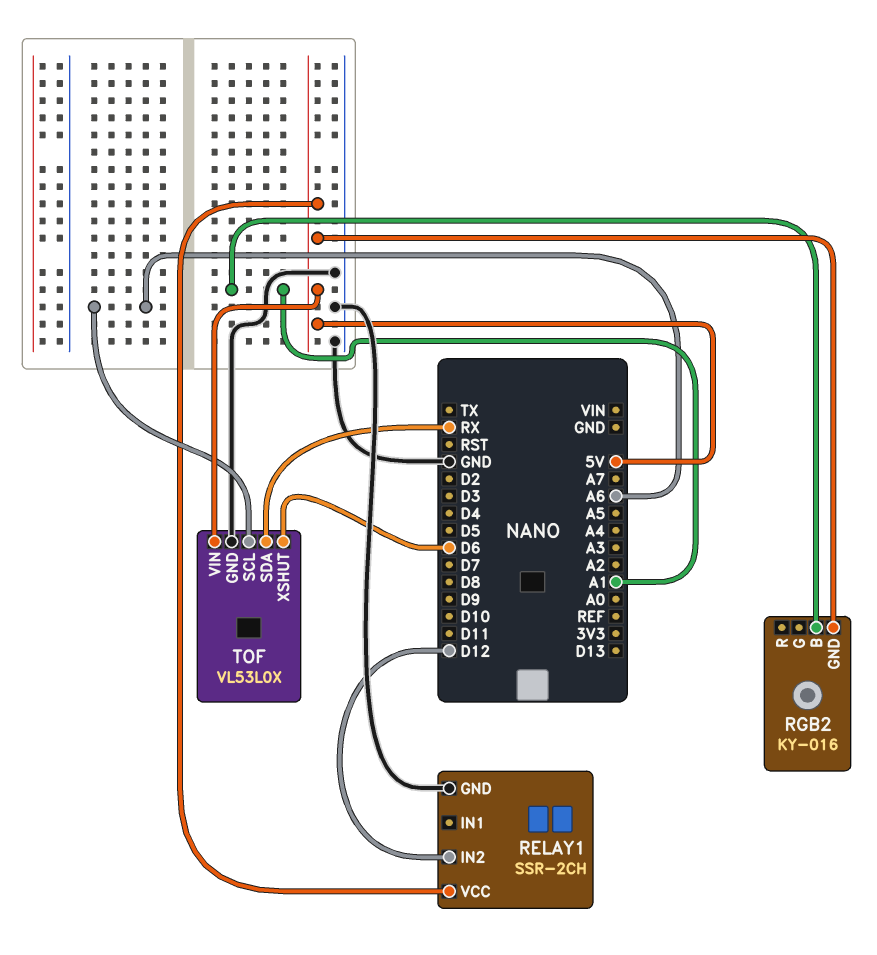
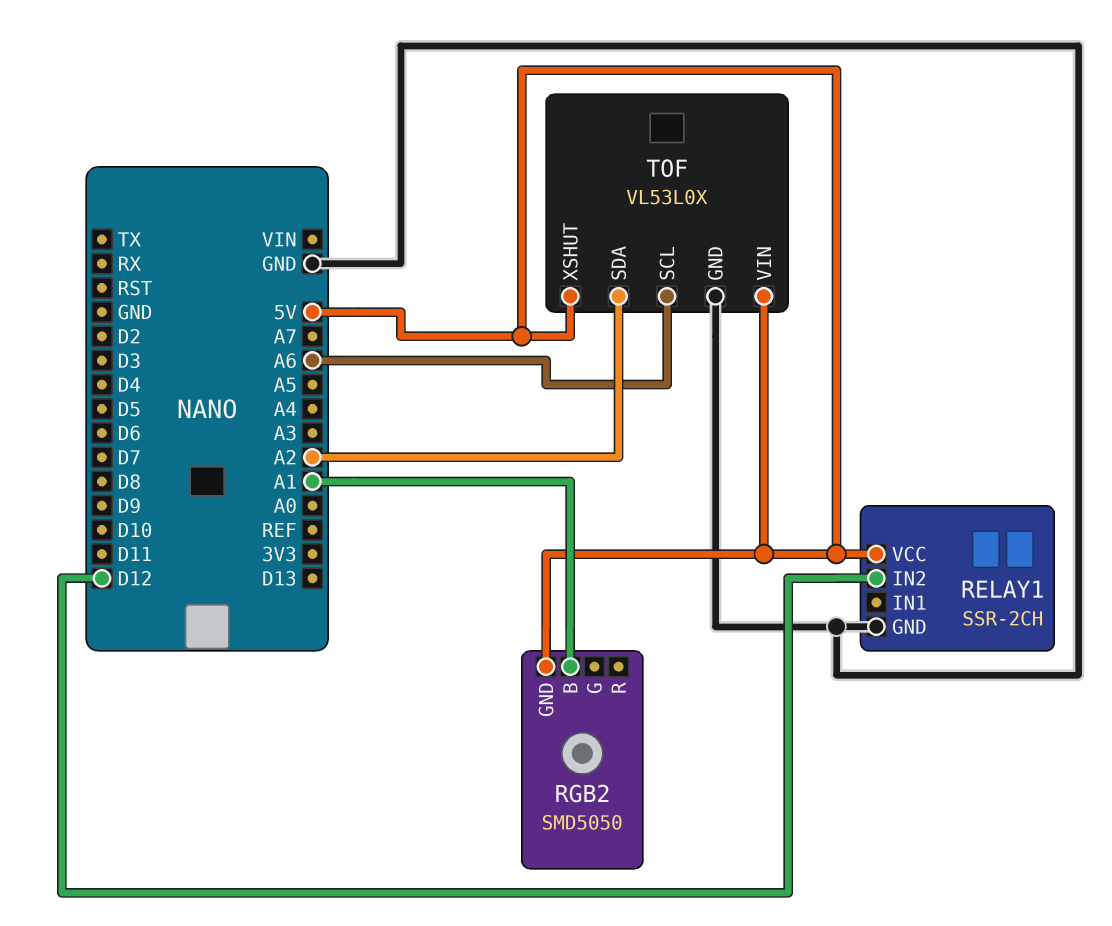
RGB2: KY-016 -> SMD5050
TOF pin SDA: RX -> A2
TOF pin XSHUT: D6 -> 5V

